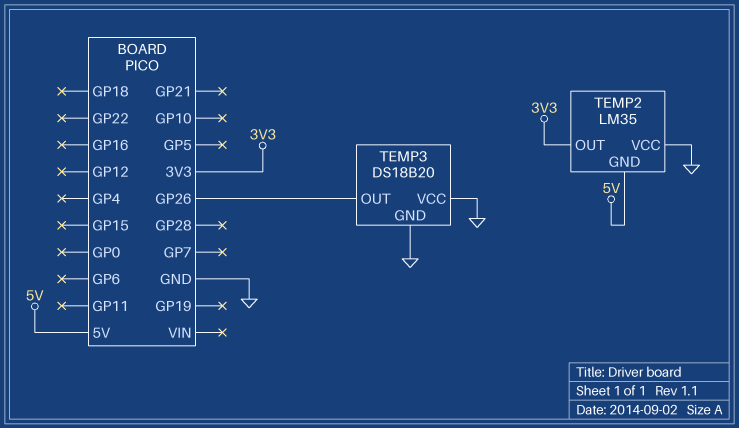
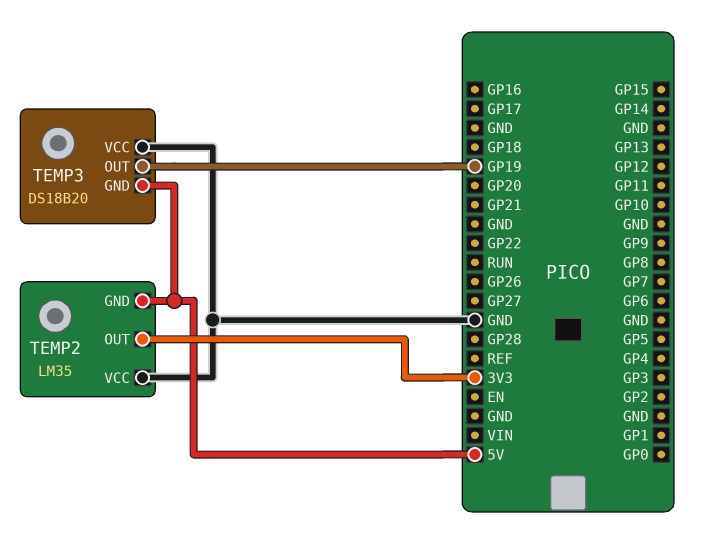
TEMP3 pin GND: GND -> 5V
TEMP3 pin OUT: GP26 -> GP19

